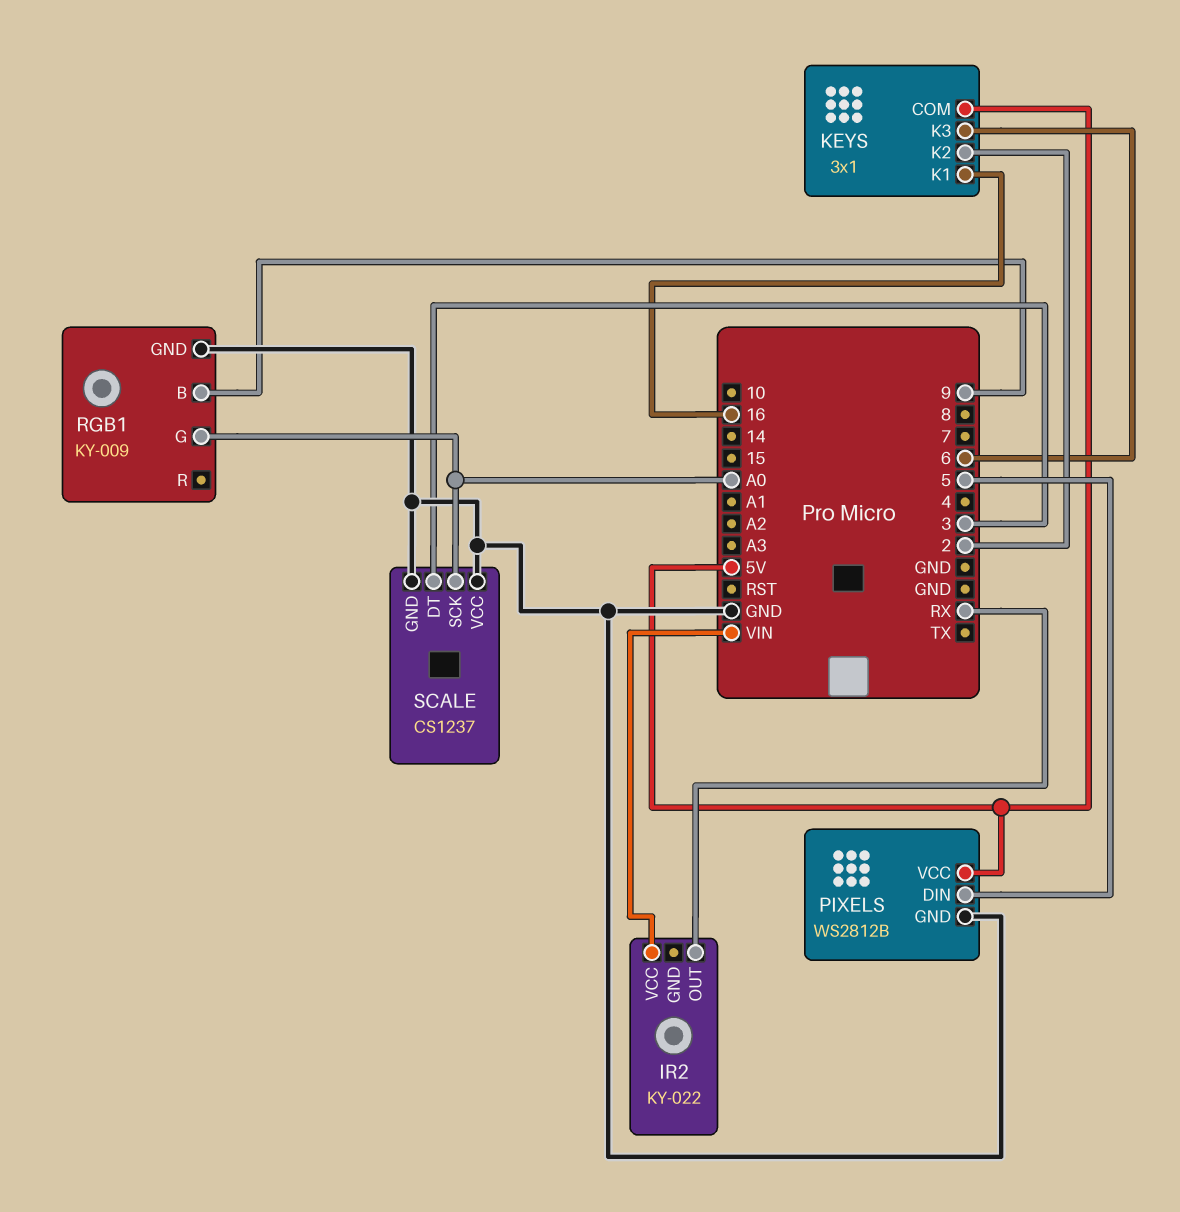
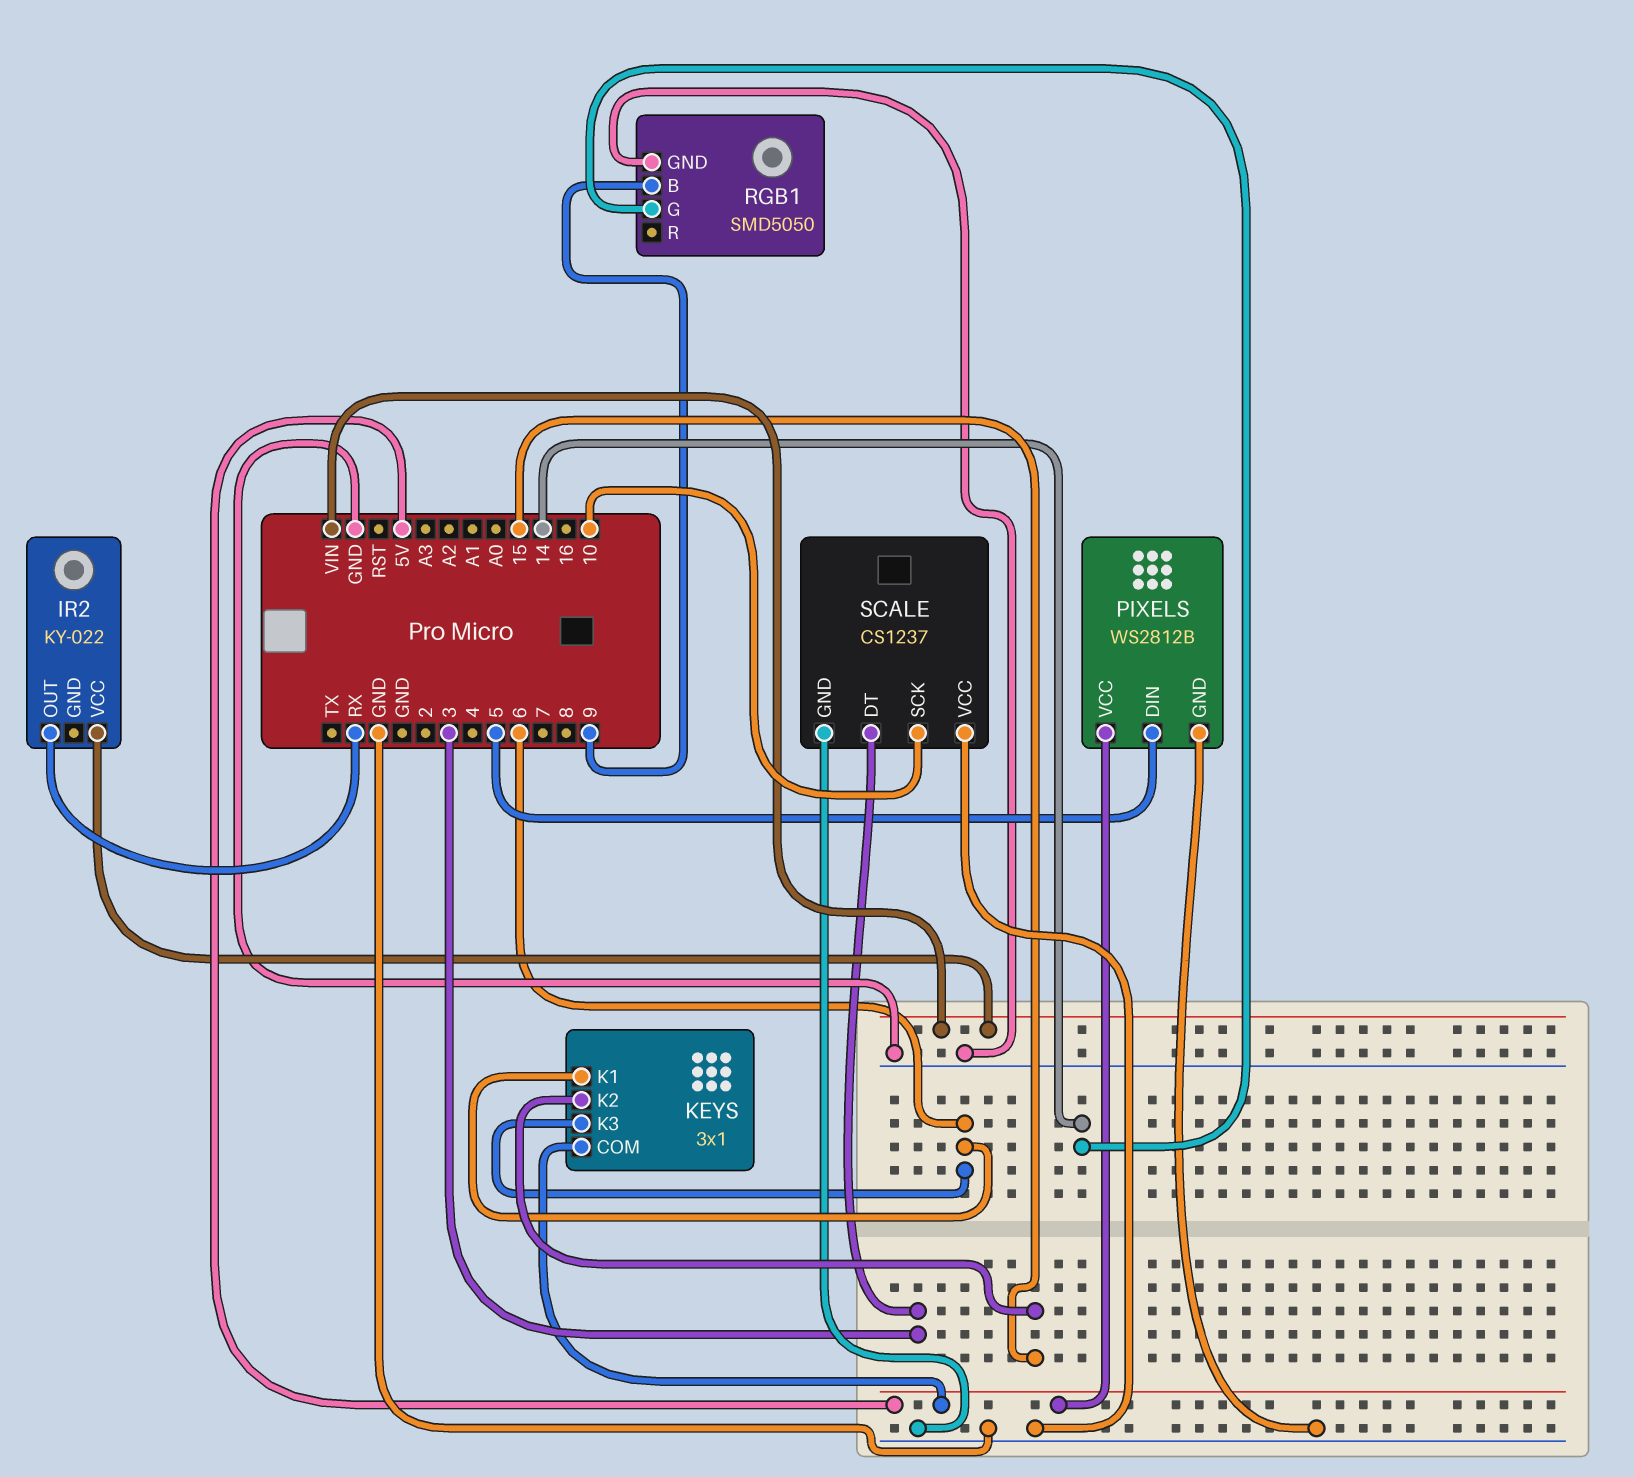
KEYS pin K1: 16 -> 6
KEYS pin K2: 2 -> 15
RGB1: KY-009 -> SMD5050
RGB1 pin G: A0 -> 14
SCALE pin SCK: A0 -> 10

